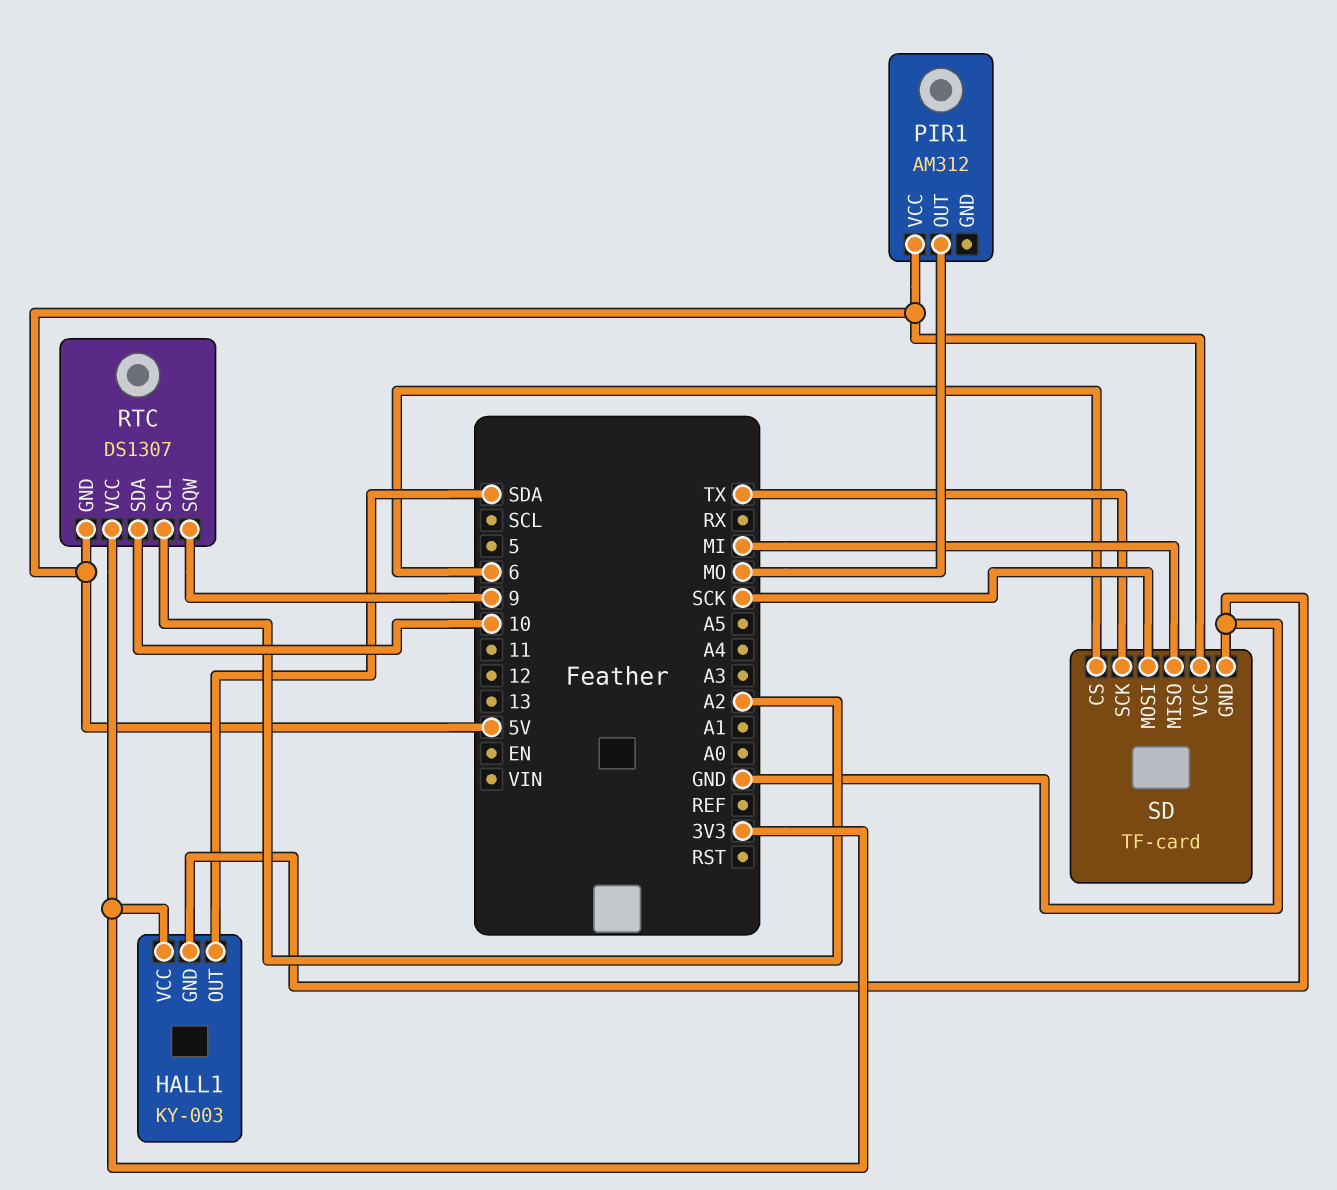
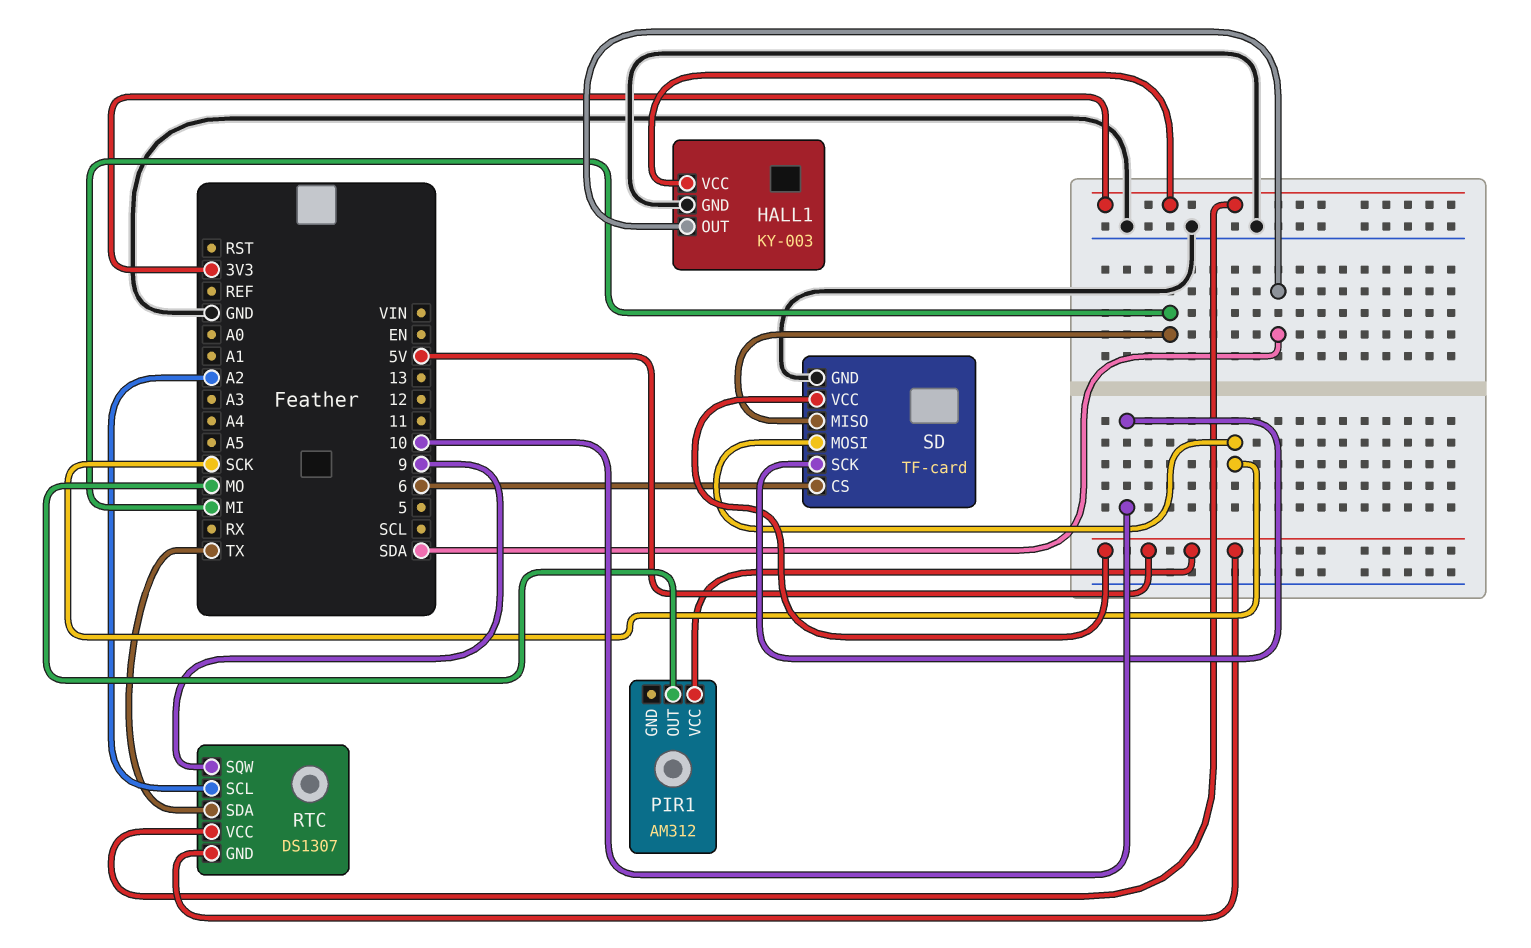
RTC pin SDA: 10 -> TX
SD pin SCK: TX -> 10

